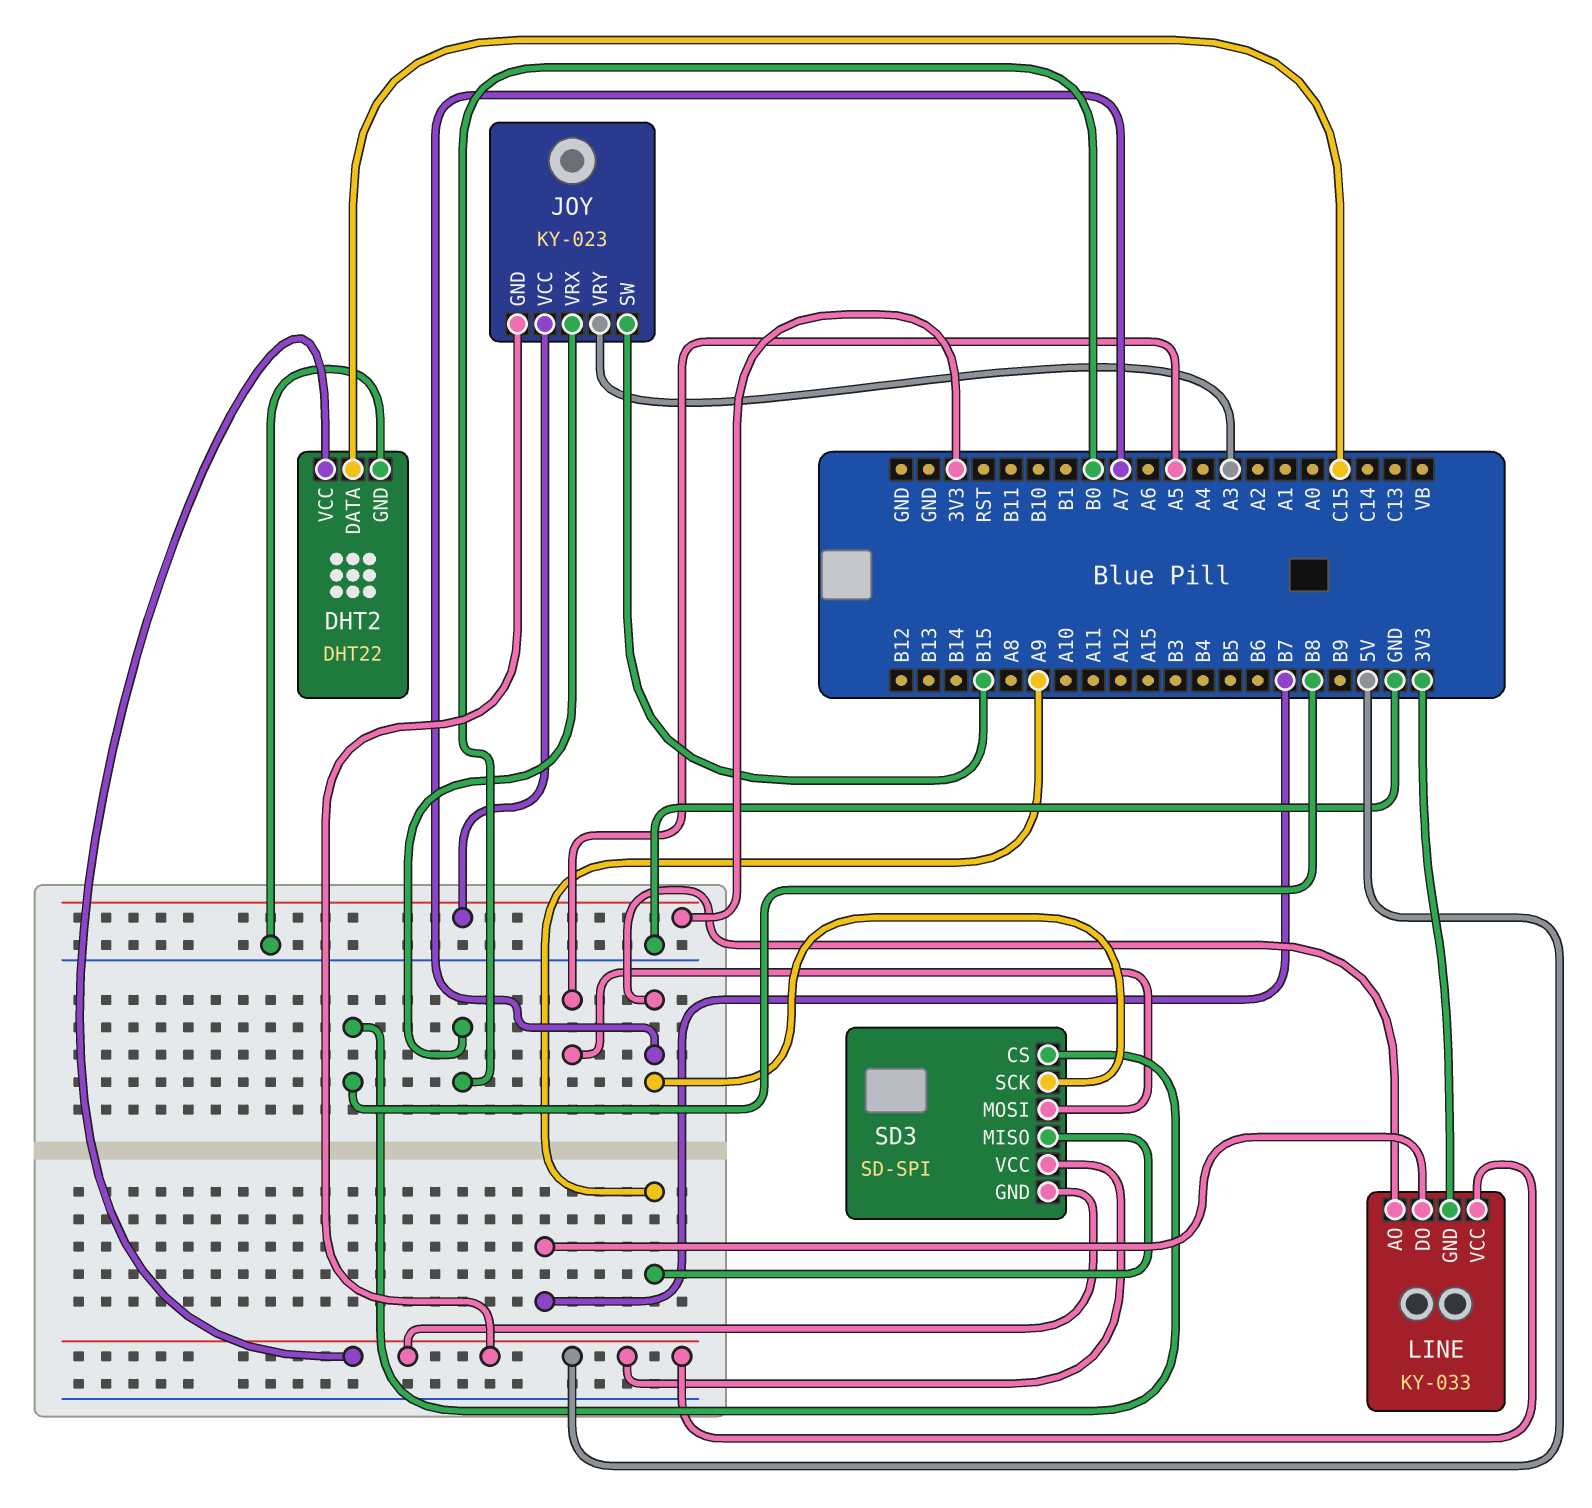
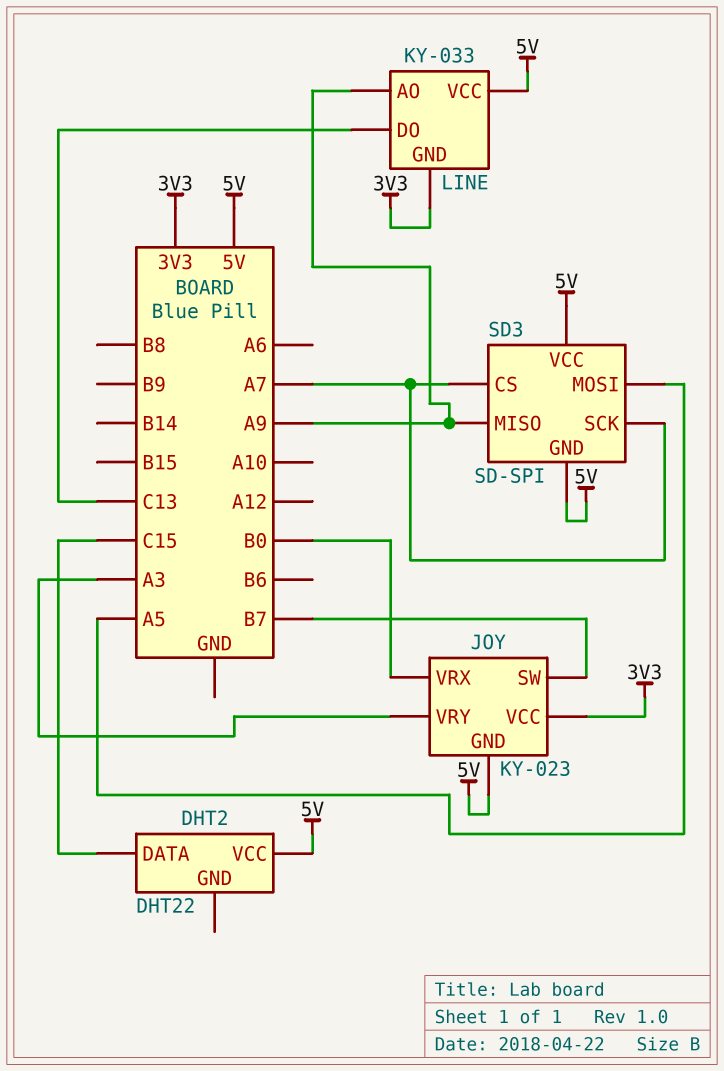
DHT2 pin GND: GND -> none
JOY pin SW: B15 -> B7
LINE pin AO: A7 -> A9
LINE pin DO: B7 -> C13
SD3 pin CS: B8 -> A7

